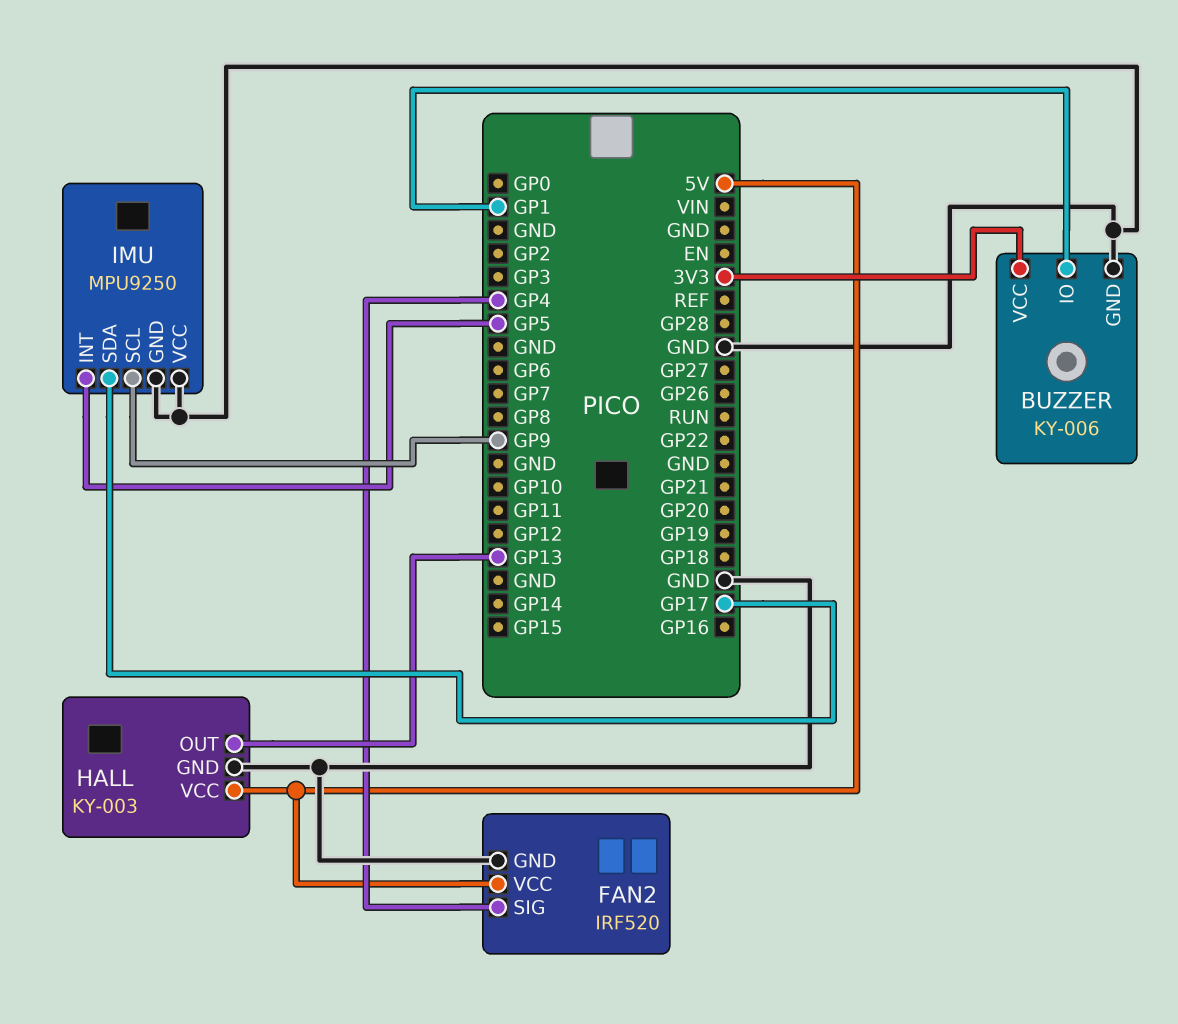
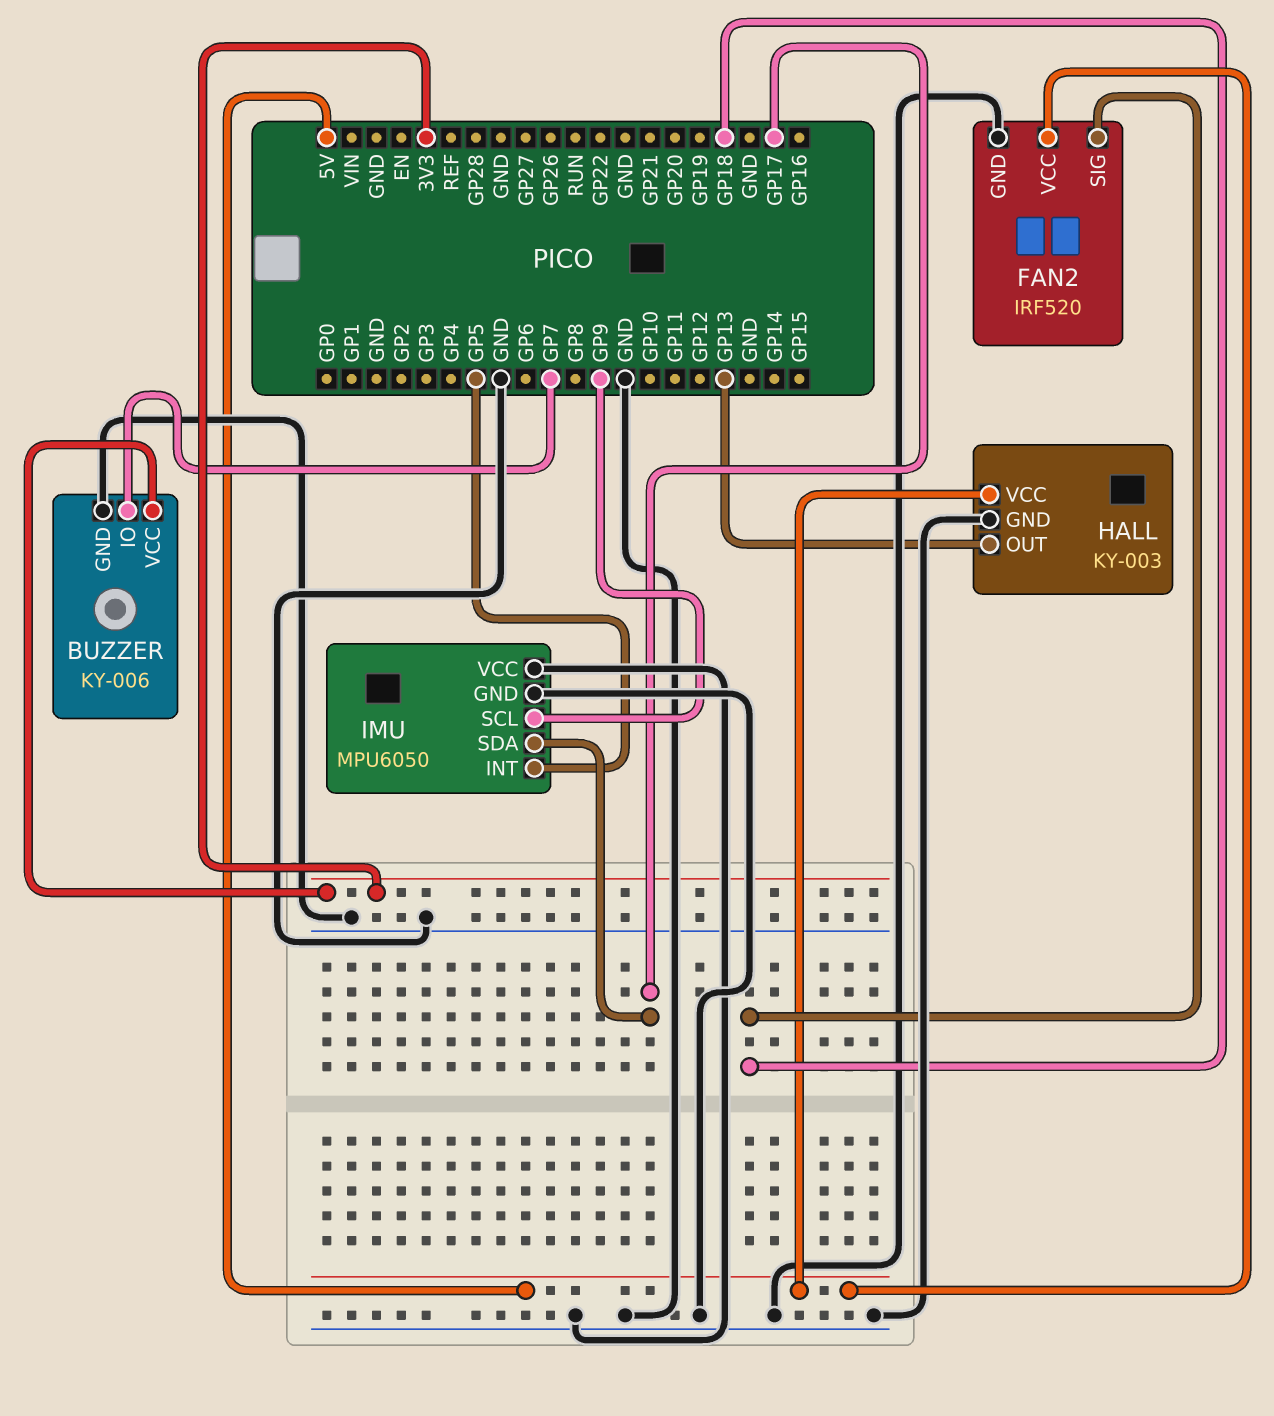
BUZZER pin IO: GP1 -> GP7
FAN2 pin SIG: GP4 -> GP18
IMU: MPU9250 -> MPU6050

